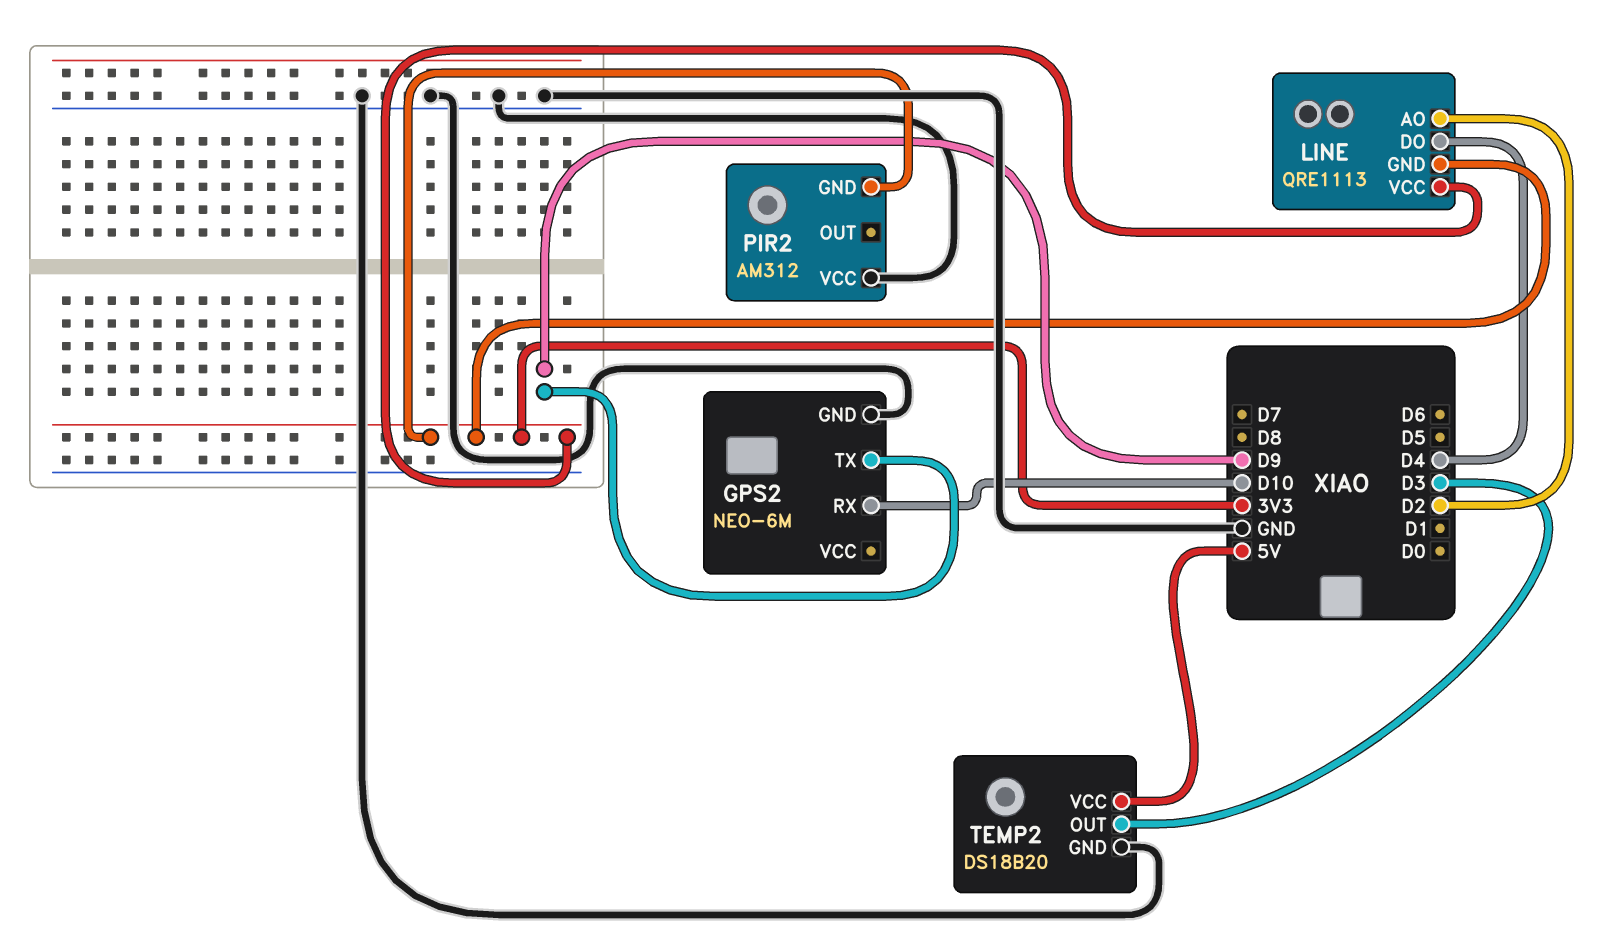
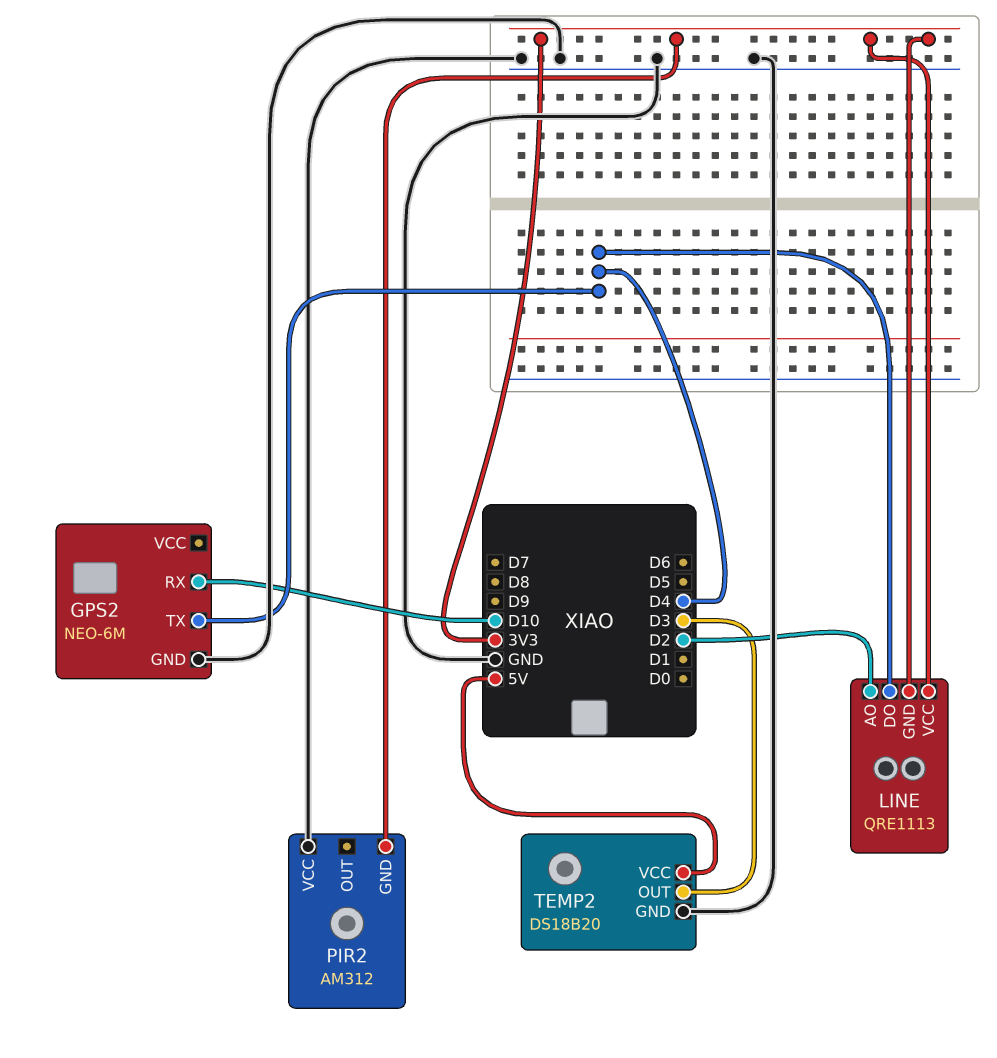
GPS2 pin TX: D9 -> D4

